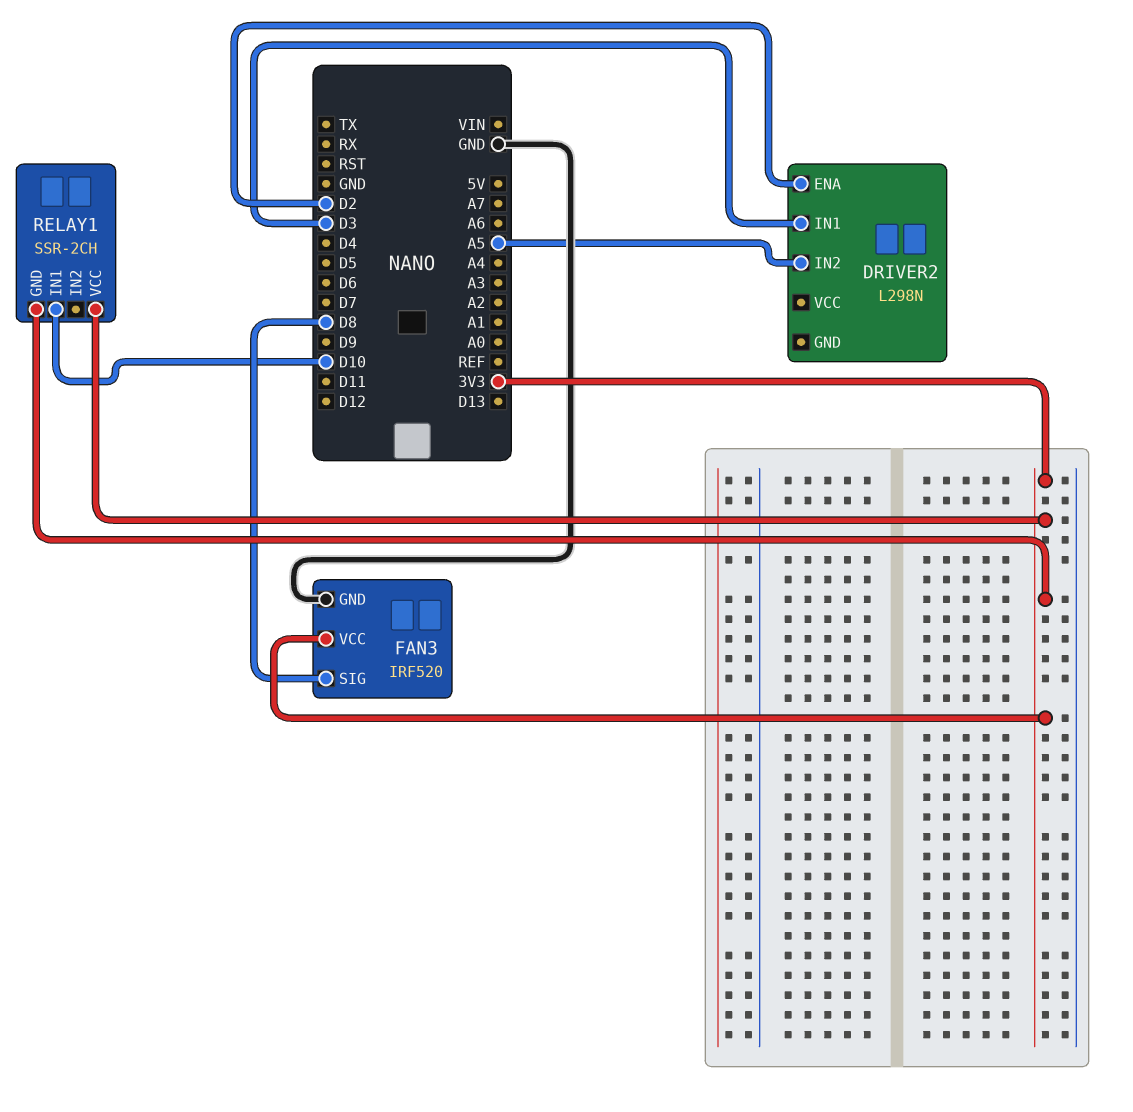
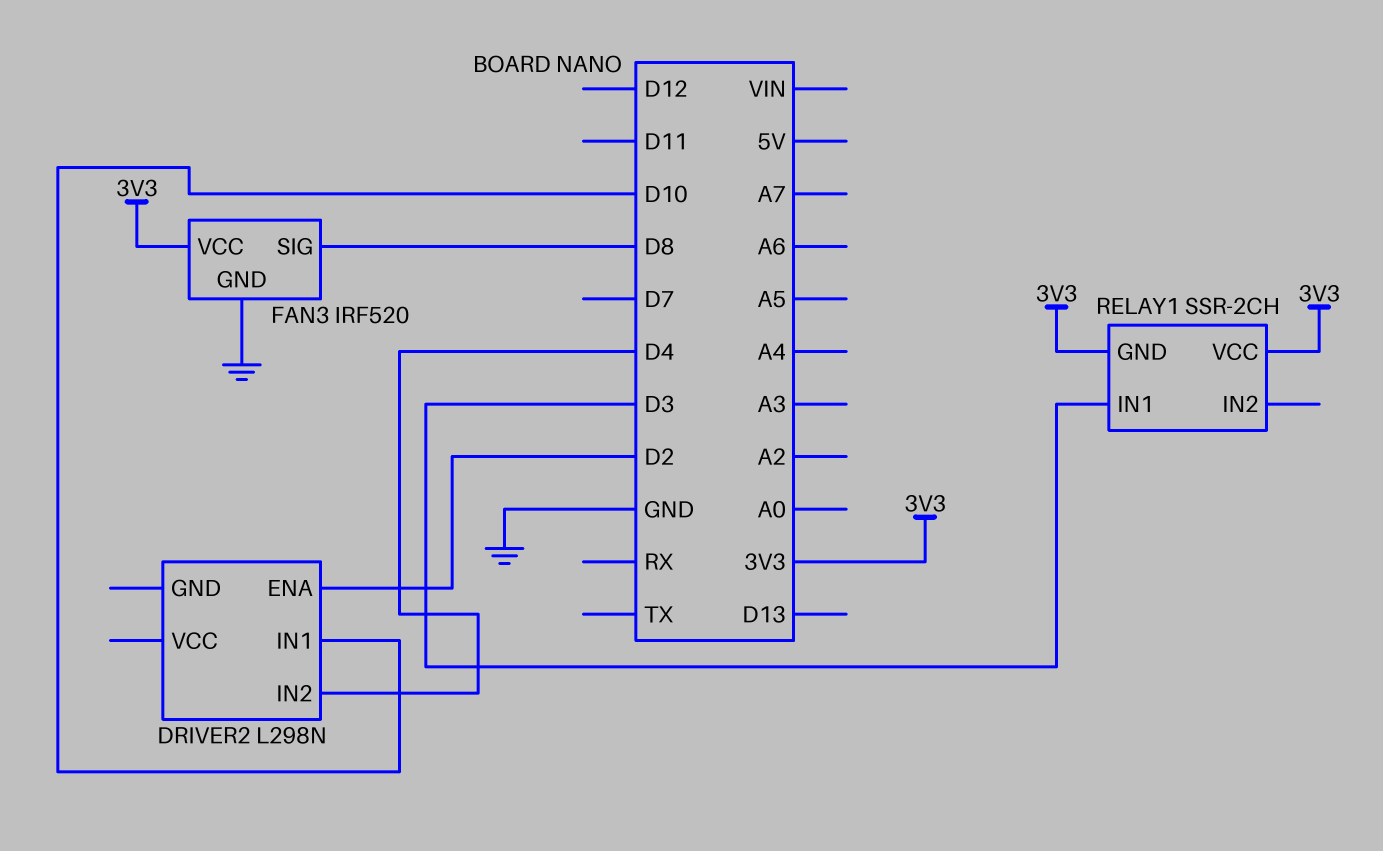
DRIVER2 pin IN1: D3 -> D10
DRIVER2 pin IN2: A5 -> D4
RELAY1 pin IN1: D10 -> D3

